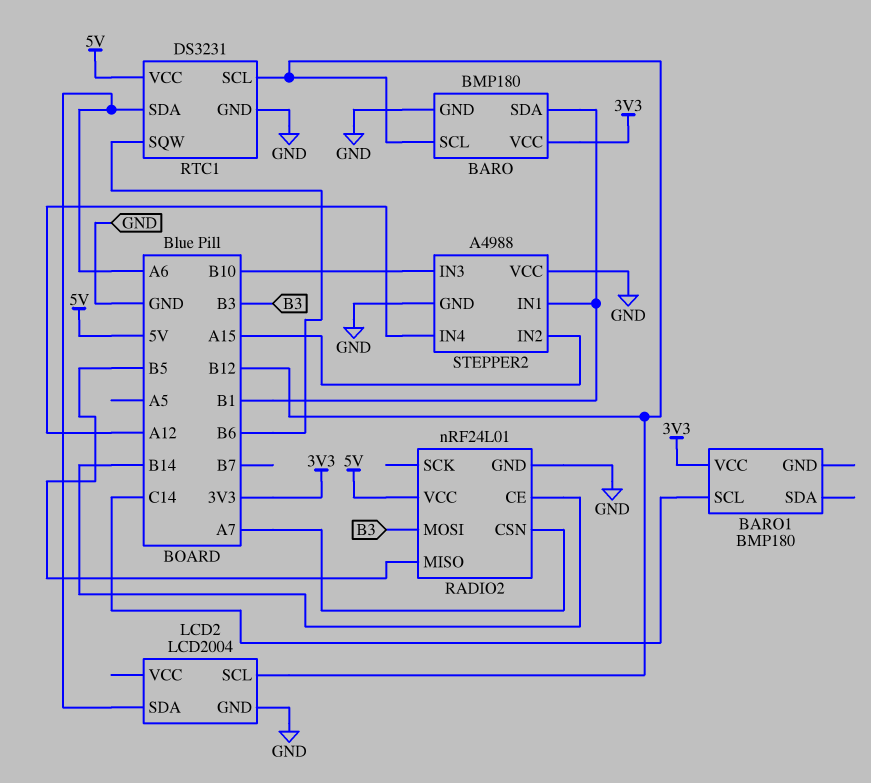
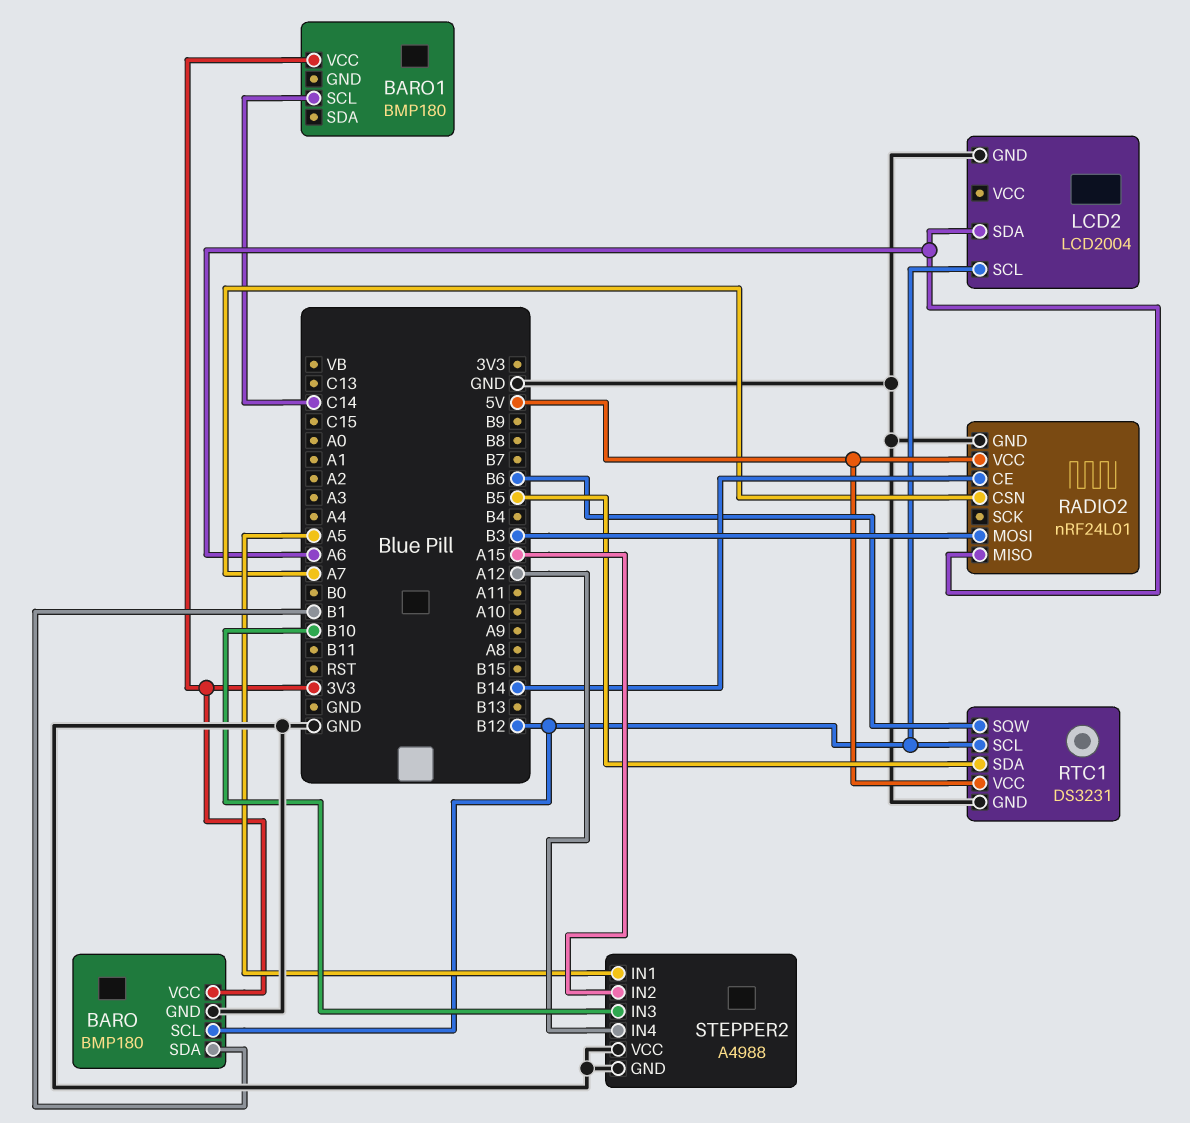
RADIO2 pin MISO: B5 -> A6
RTC1 pin SDA: A6 -> B5
STEPPER2 pin IN1: B1 -> A5

